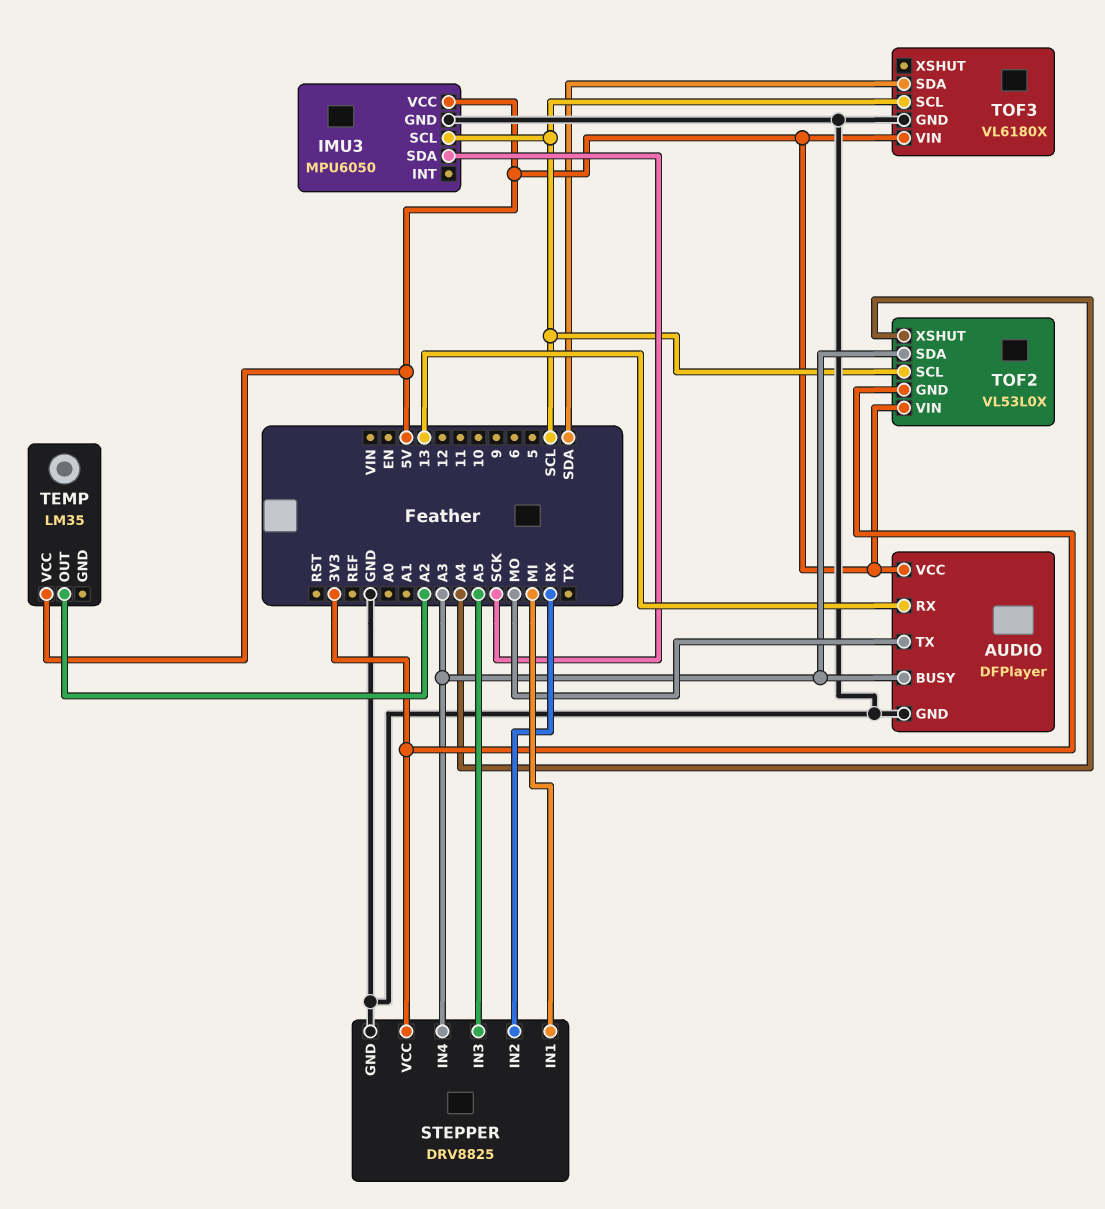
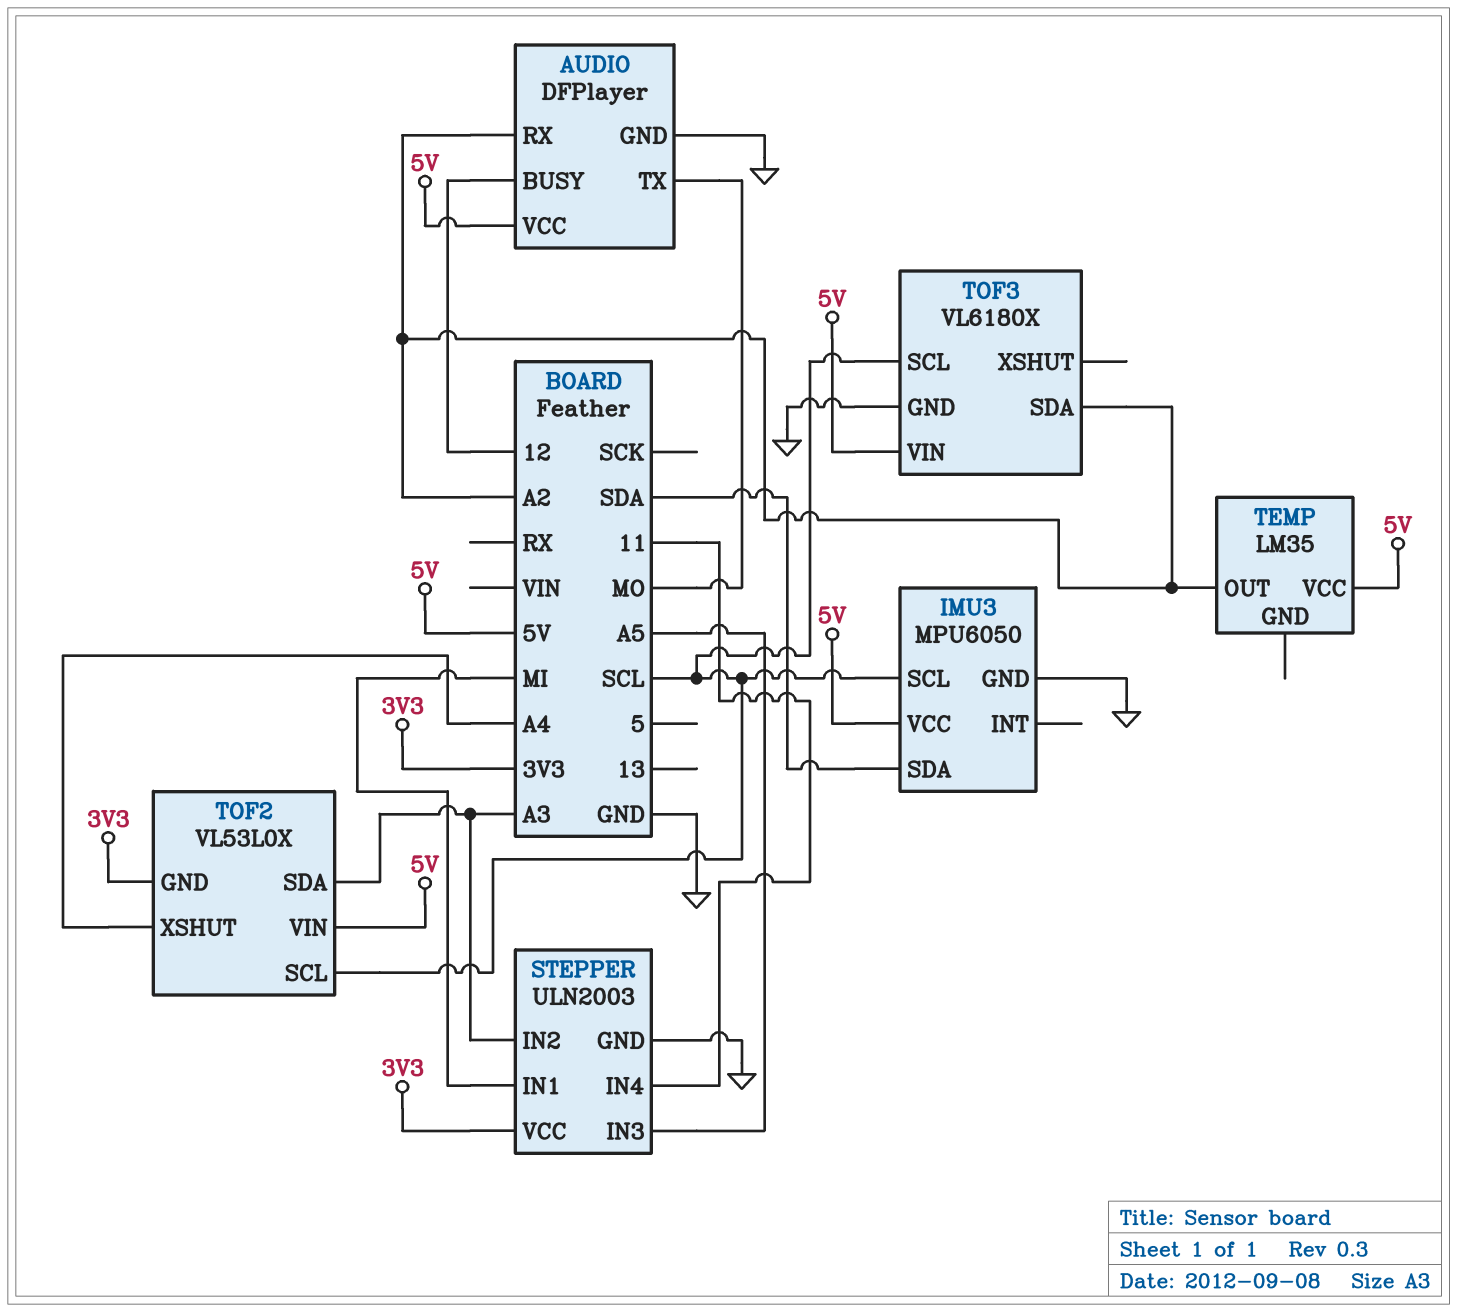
AUDIO pin BUSY: A3 -> 12
AUDIO pin RX: 13 -> A2
IMU3 pin SDA: SCK -> SDA
STEPPER: DRV8825 -> ULN2003
STEPPER pin IN2: RX -> A3
STEPPER pin IN4: A3 -> 11
TOF3 pin SDA: SDA -> A2

